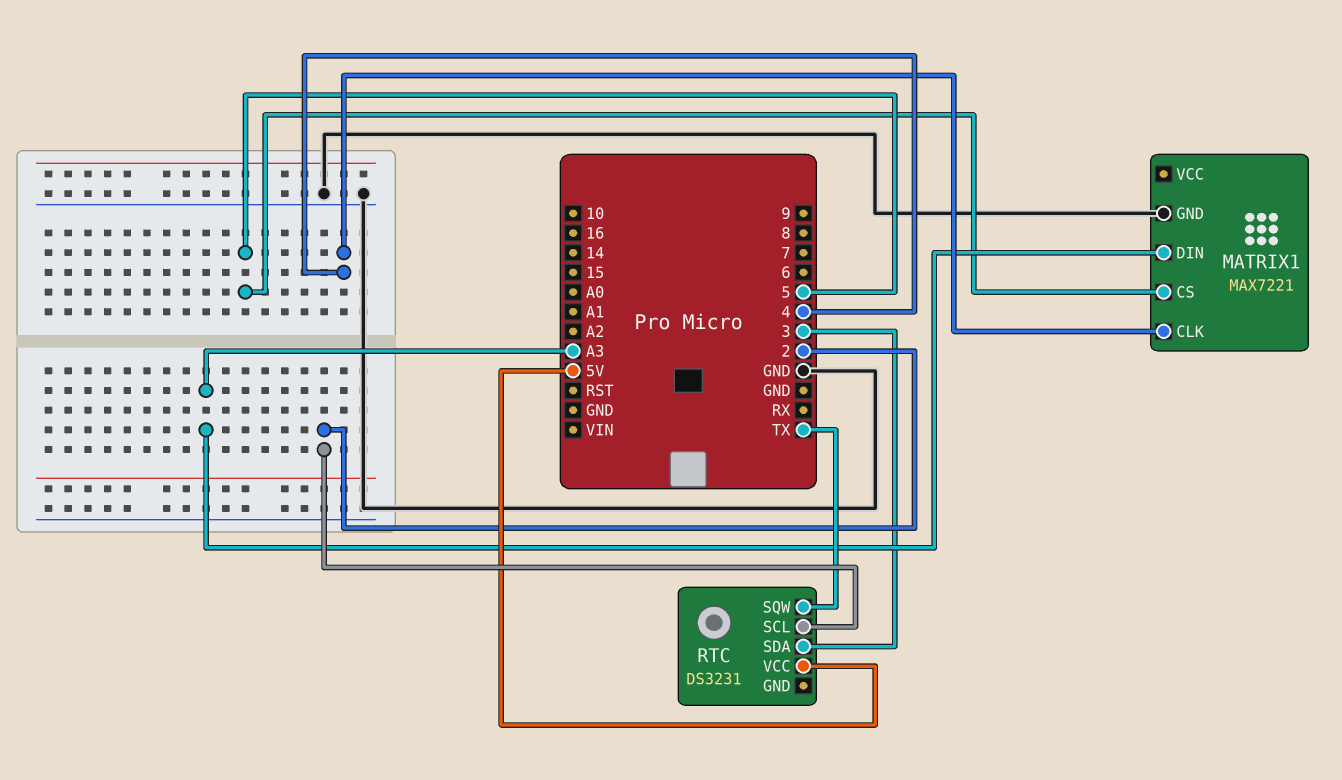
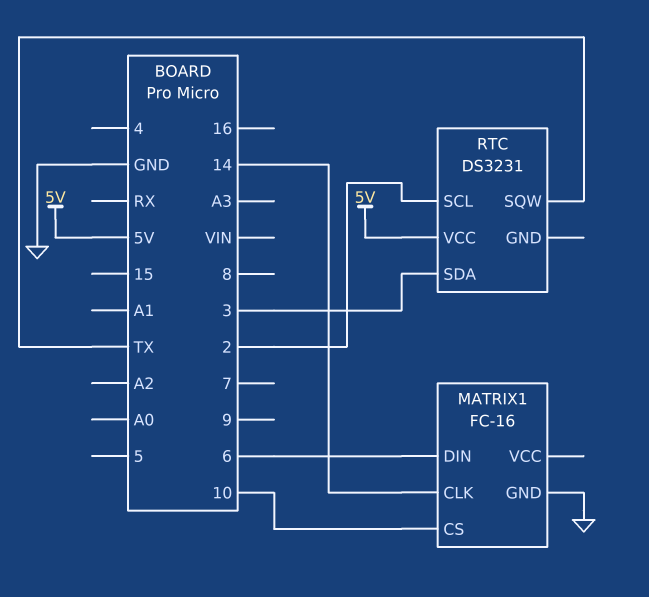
MATRIX1: MAX7221 -> FC-16
MATRIX1 pin CLK: 4 -> 14
MATRIX1 pin CS: 5 -> 10
MATRIX1 pin DIN: A3 -> 6

